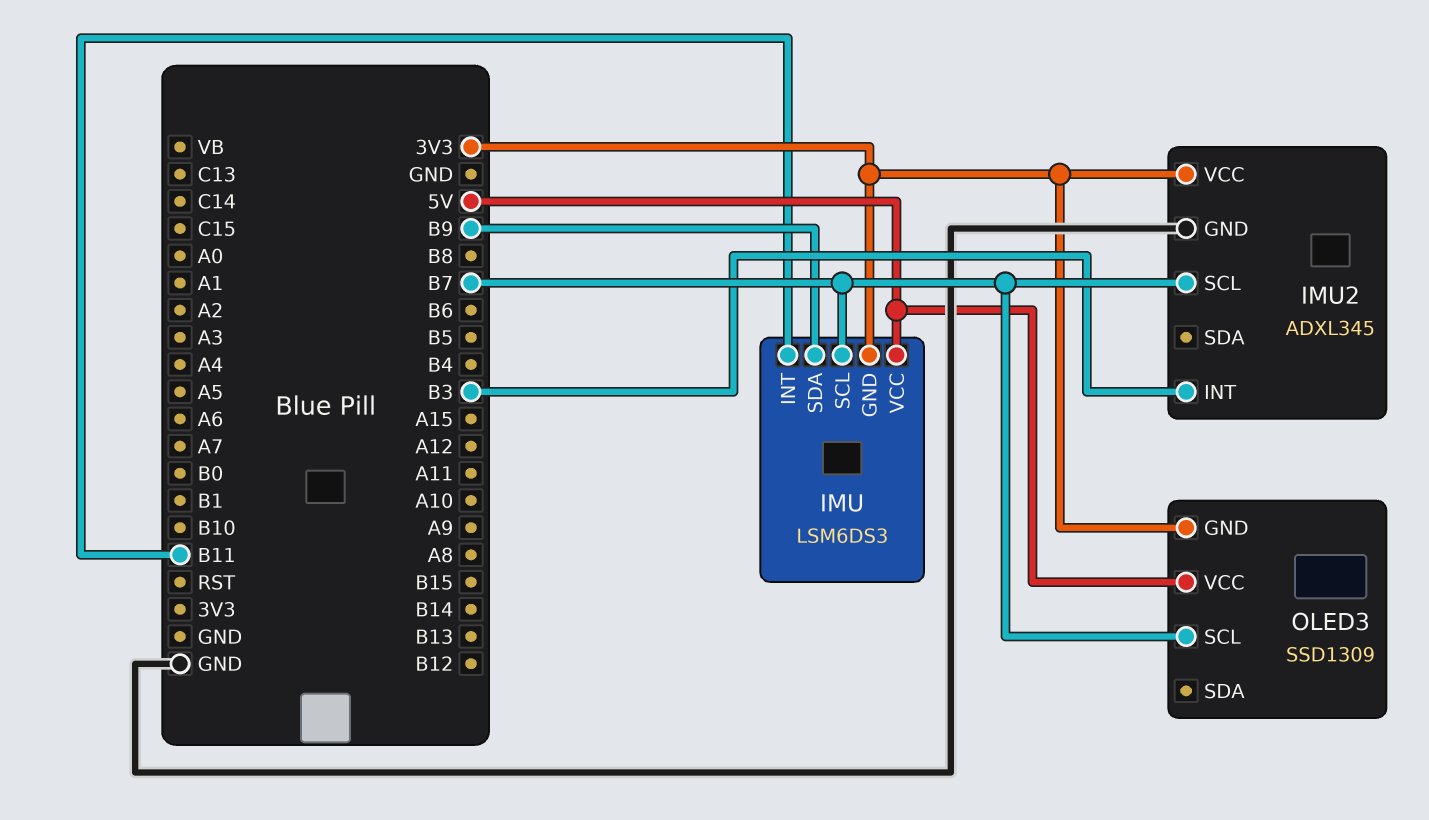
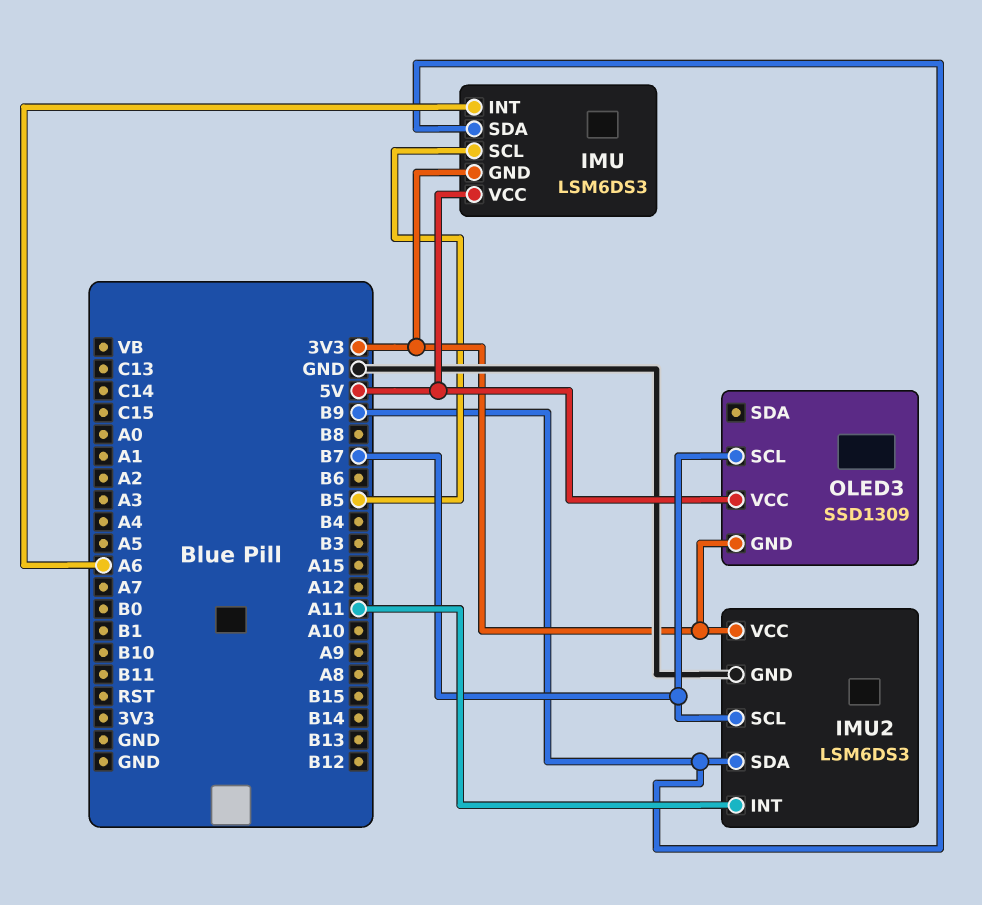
IMU pin INT: B11 -> A6
IMU pin SCL: B7 -> B5
IMU2: ADXL345 -> LSM6DS3
IMU2 pin INT: B3 -> A11
IMU2 pin SDA: none -> B9

